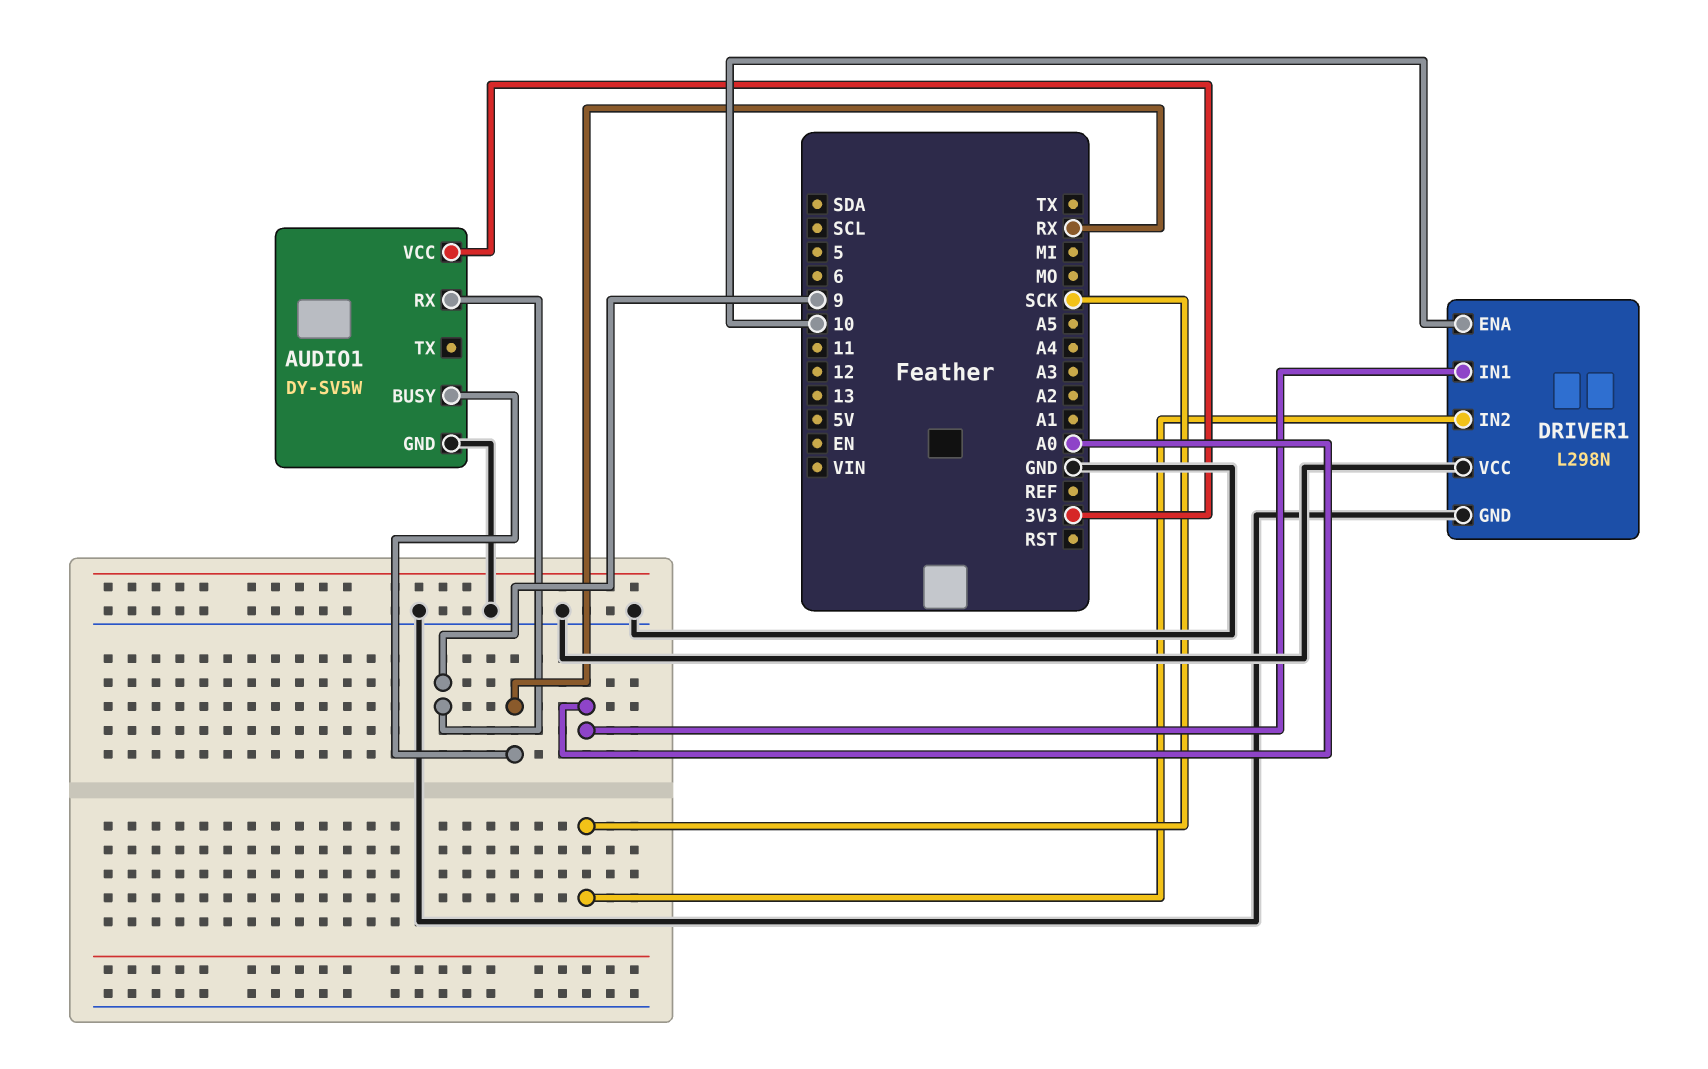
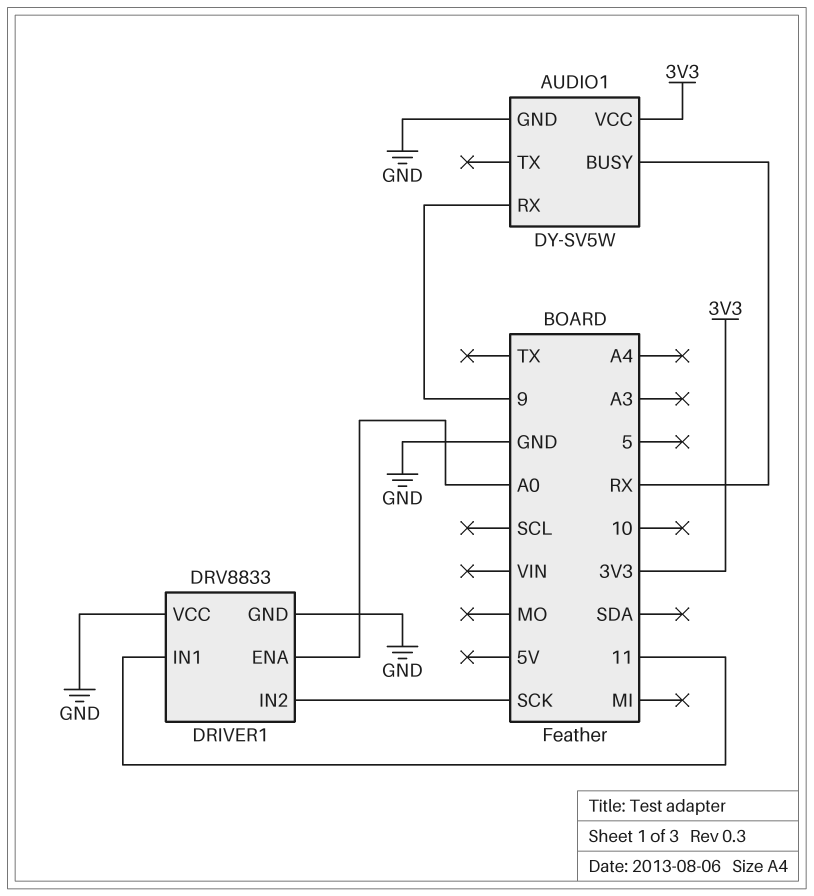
DRIVER1: L298N -> DRV8833
DRIVER1 pin ENA: 10 -> A0
DRIVER1 pin IN1: A0 -> 11

